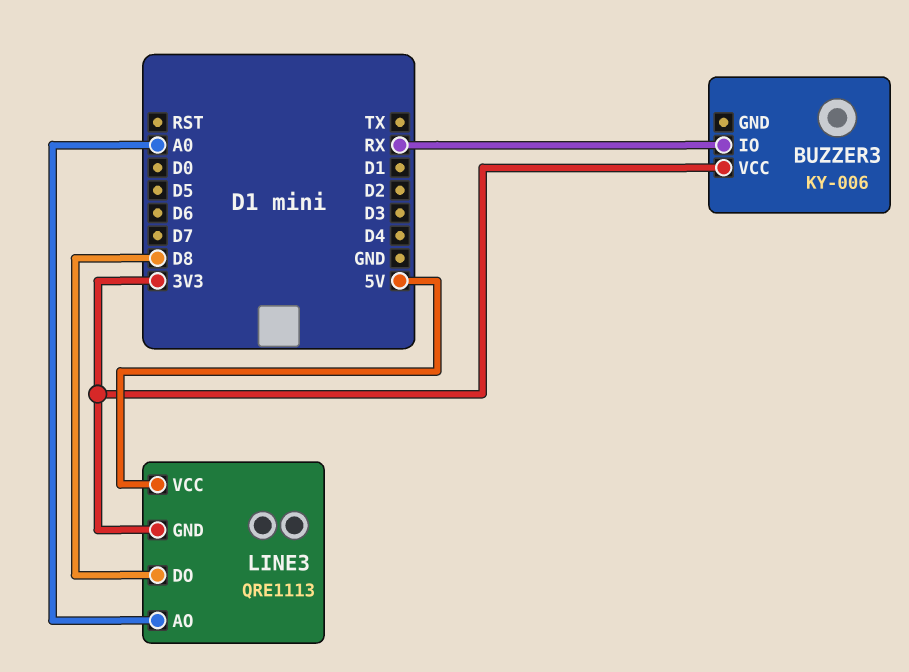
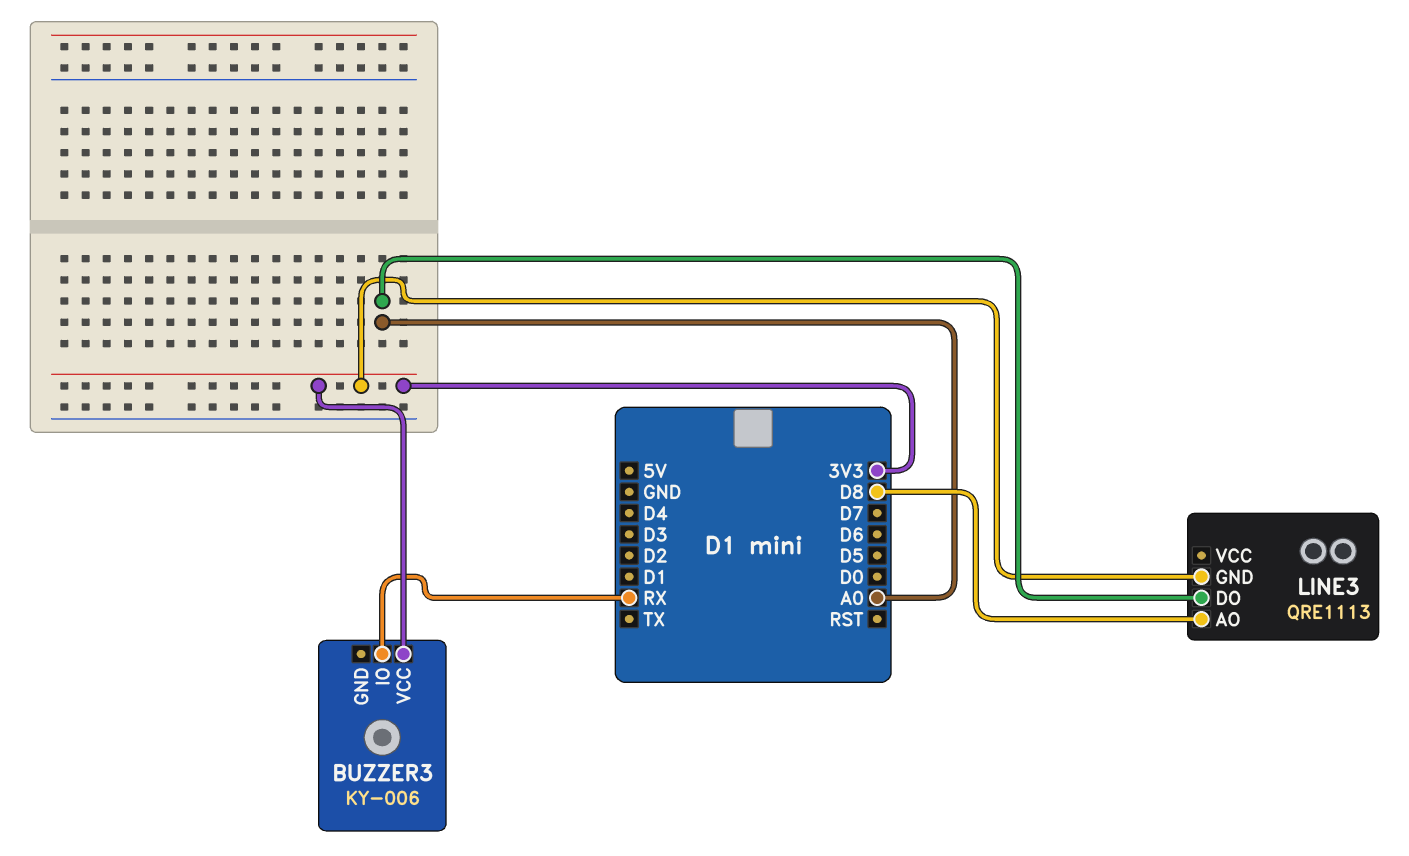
LINE3 pin AO: A0 -> D8
LINE3 pin DO: D8 -> A0
LINE3 pin VCC: 5V -> none

